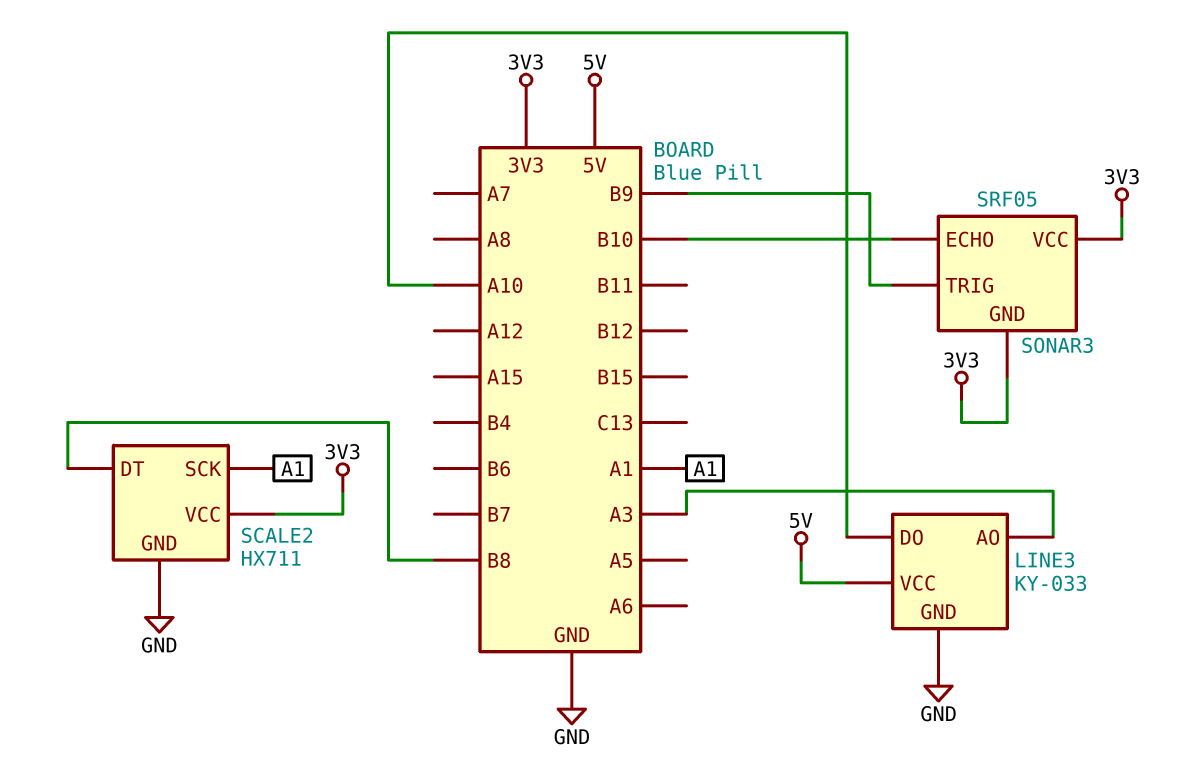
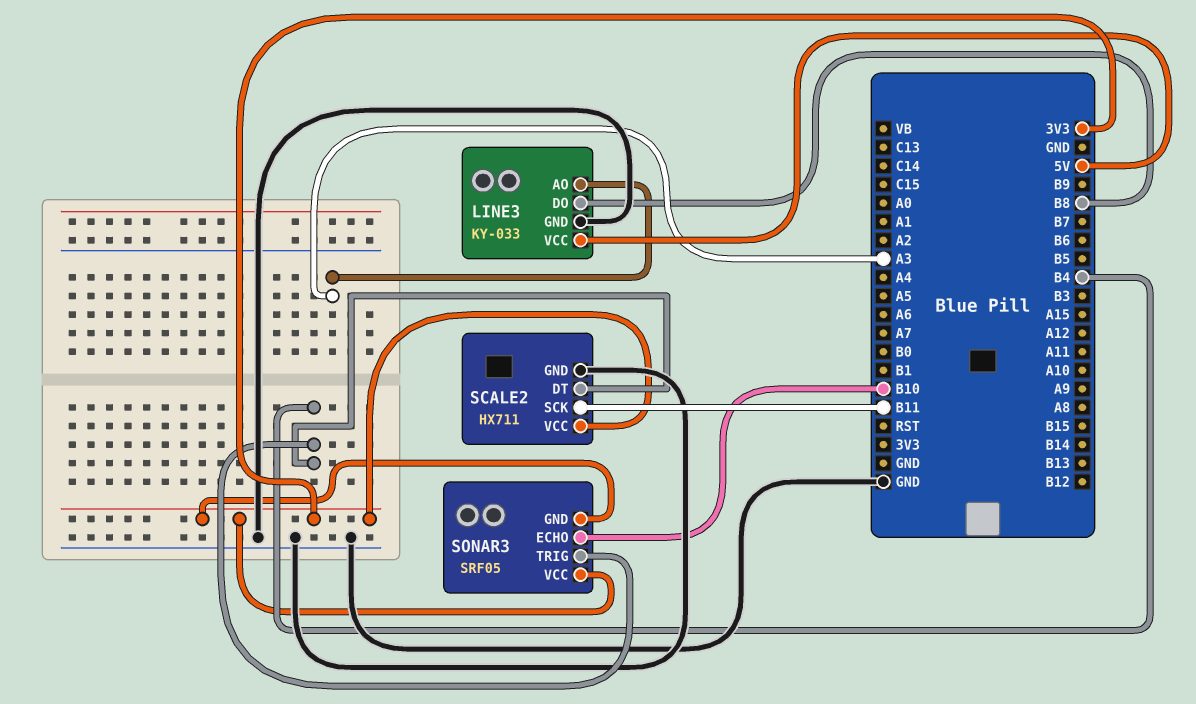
LINE3 pin DO: A10 -> B8
SCALE2 pin DT: B8 -> B4
SCALE2 pin SCK: A1 -> B11
SONAR3 pin TRIG: B9 -> B4

